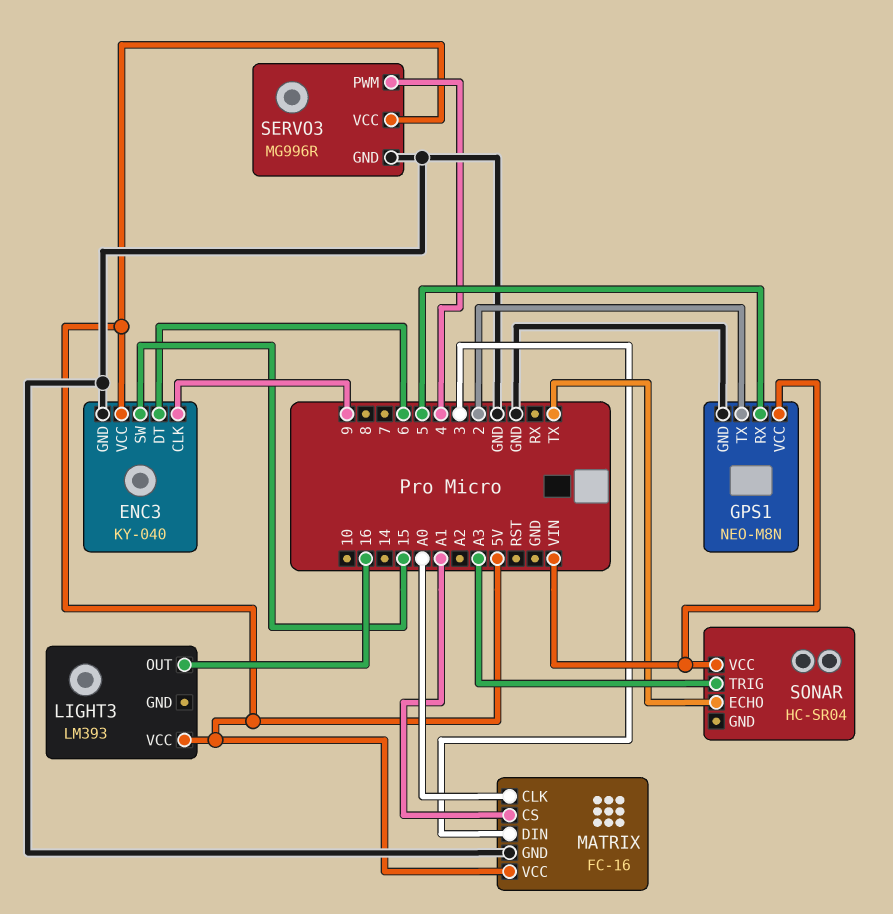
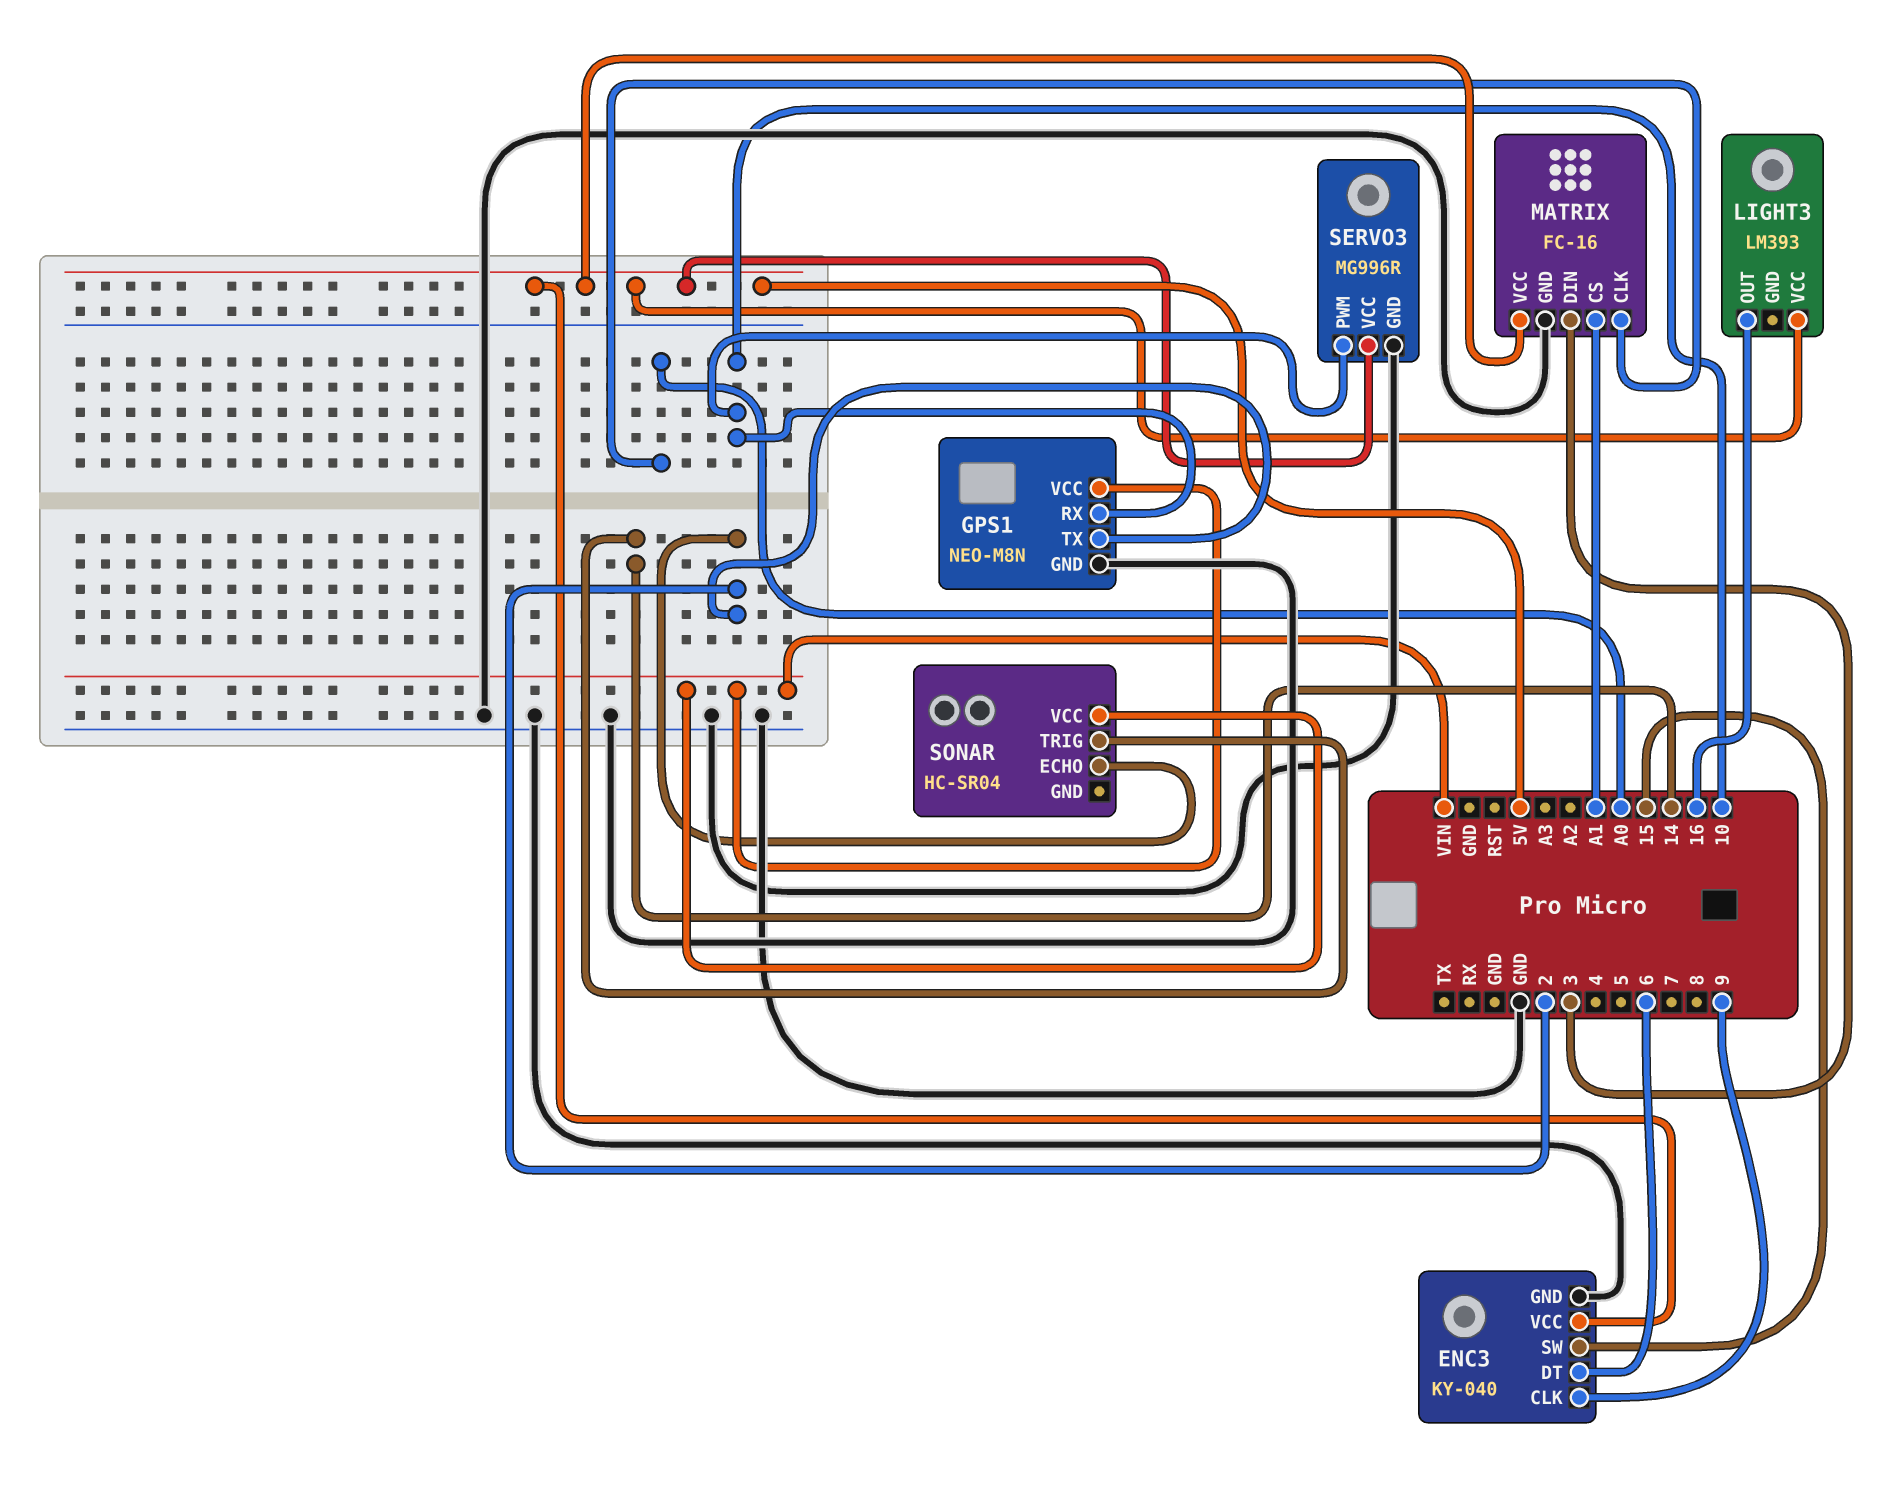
GPS1 pin RX: 5 -> 10
SERVO3 pin PWM: 4 -> 10
SONAR pin ECHO: TX -> 2
SONAR pin TRIG: A3 -> 14

